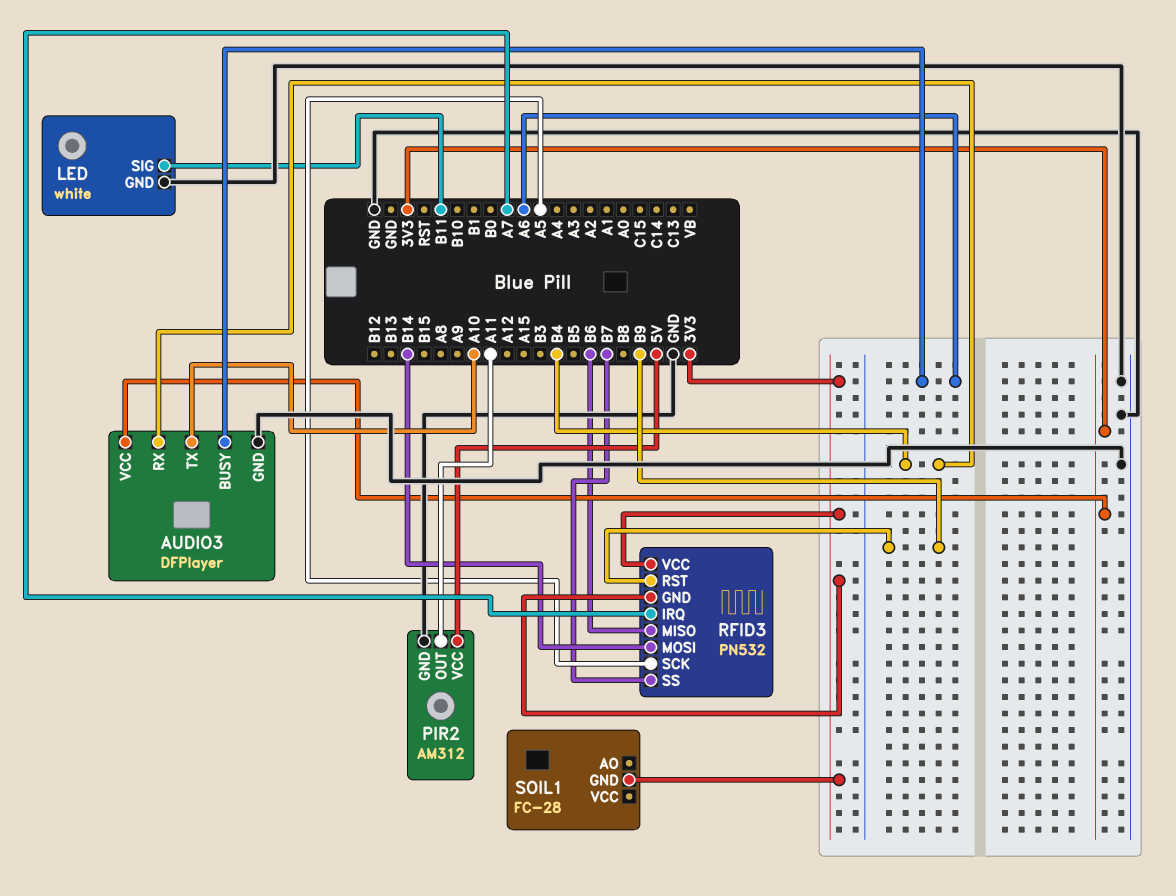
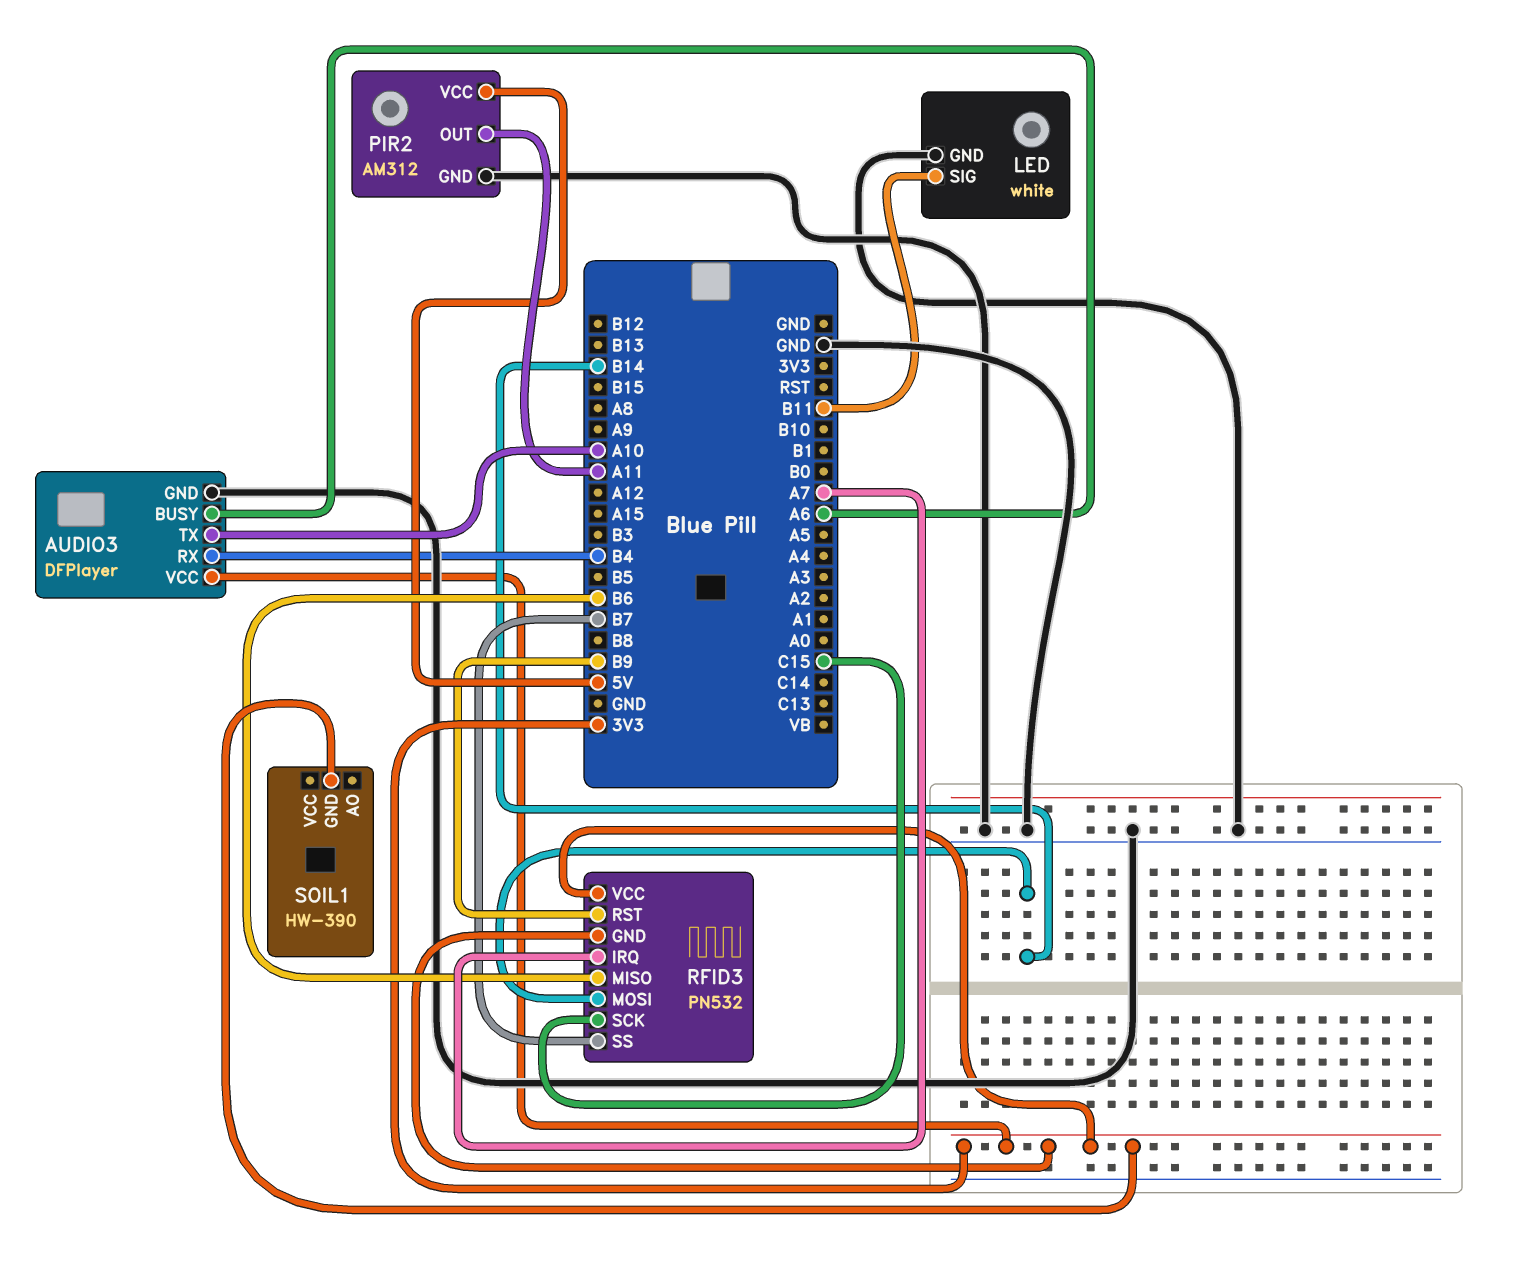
RFID3 pin SCK: A5 -> C15
SOIL1: FC-28 -> HW-390

